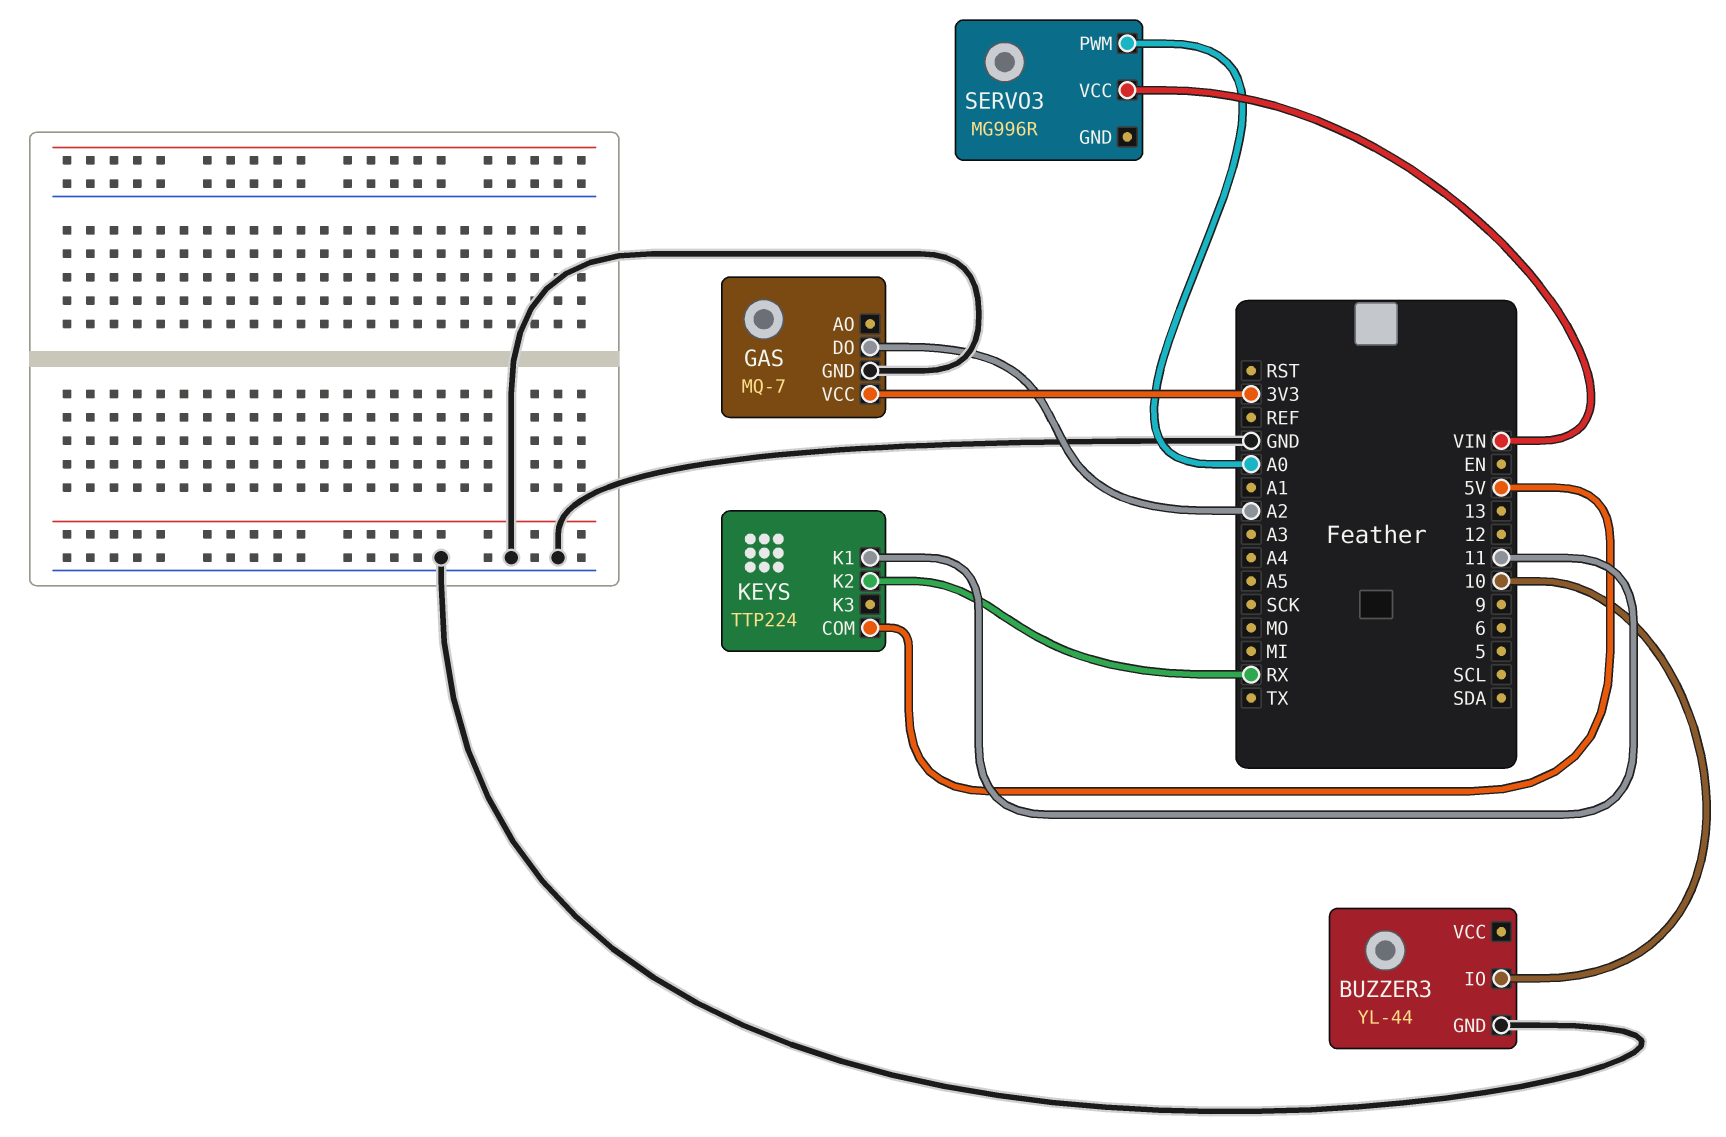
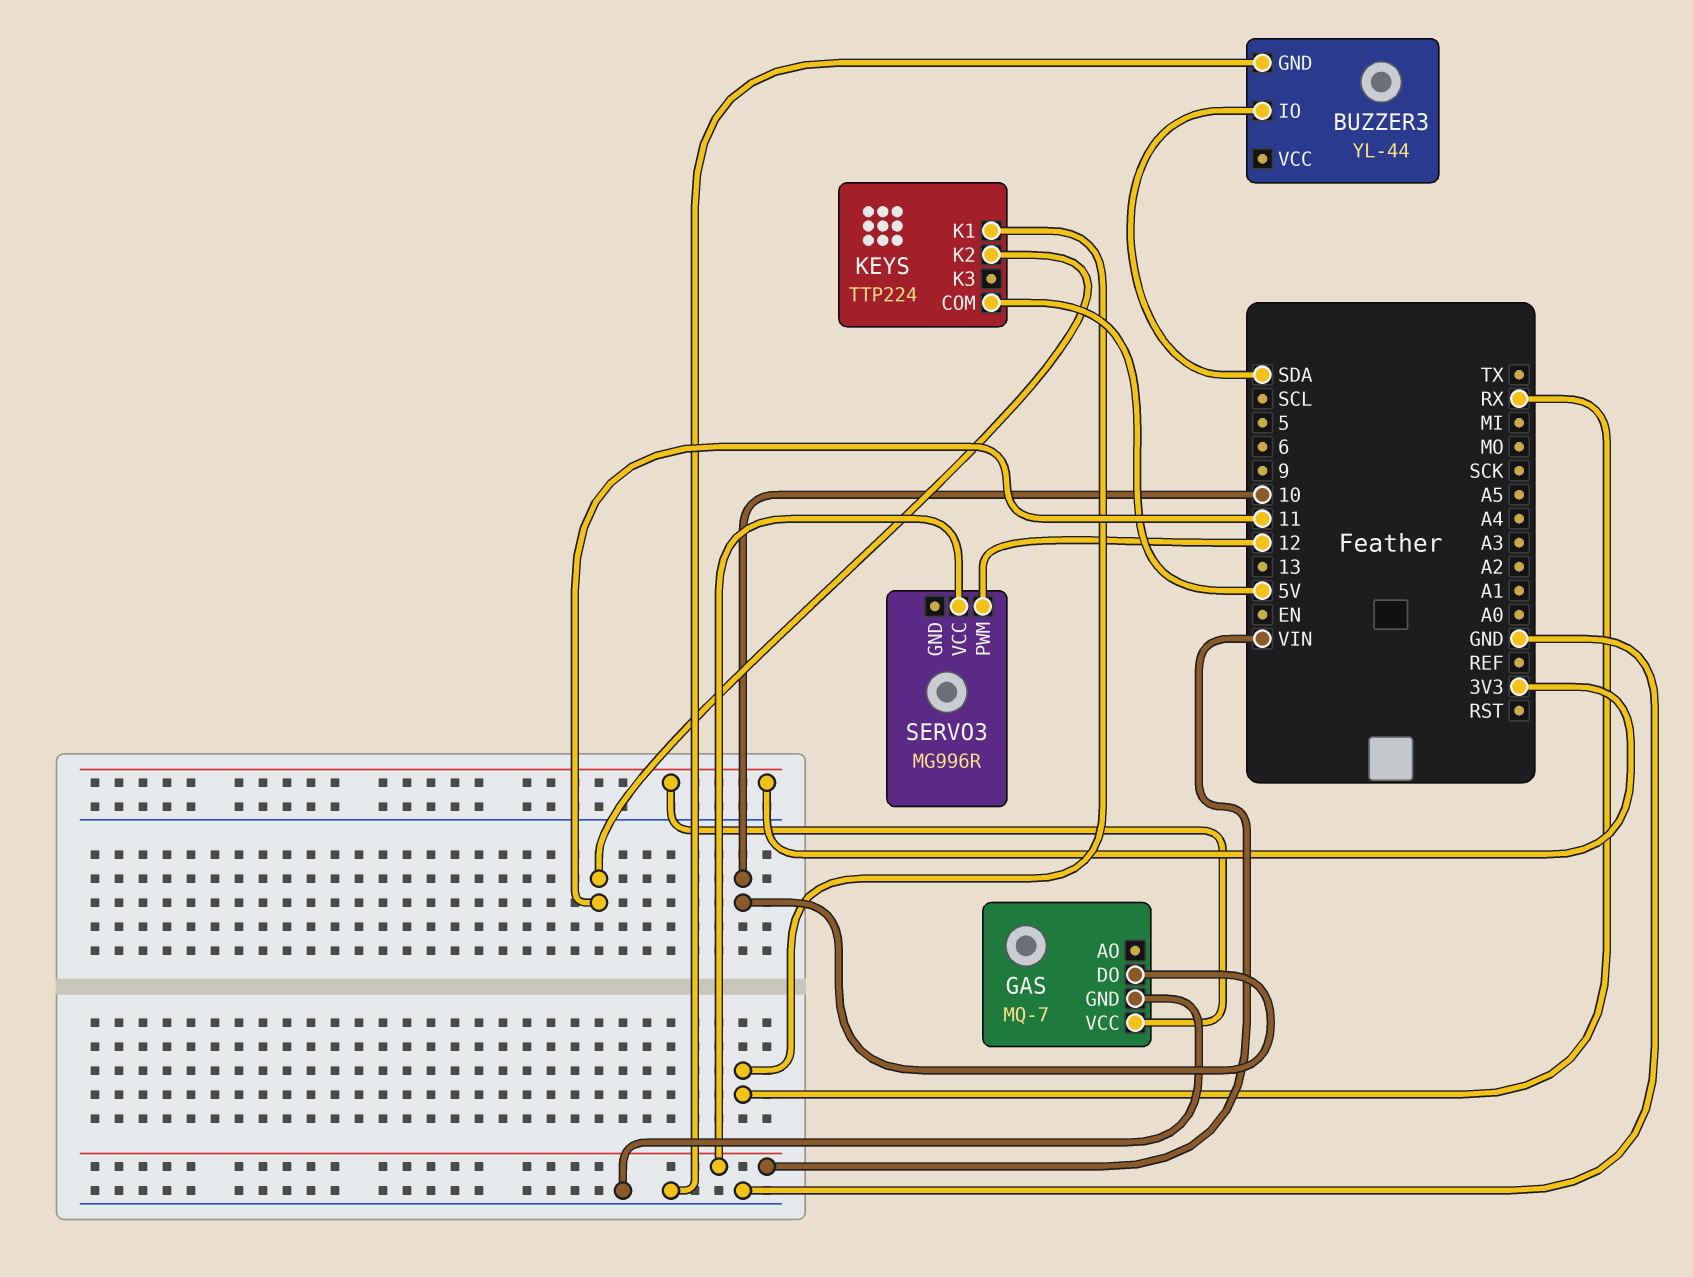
BUZZER3 pin IO: 10 -> SDA
GAS pin DO: A2 -> 10
KEYS pin K1: 11 -> RX
KEYS pin K2: RX -> 11
SERVO3 pin PWM: A0 -> 12

